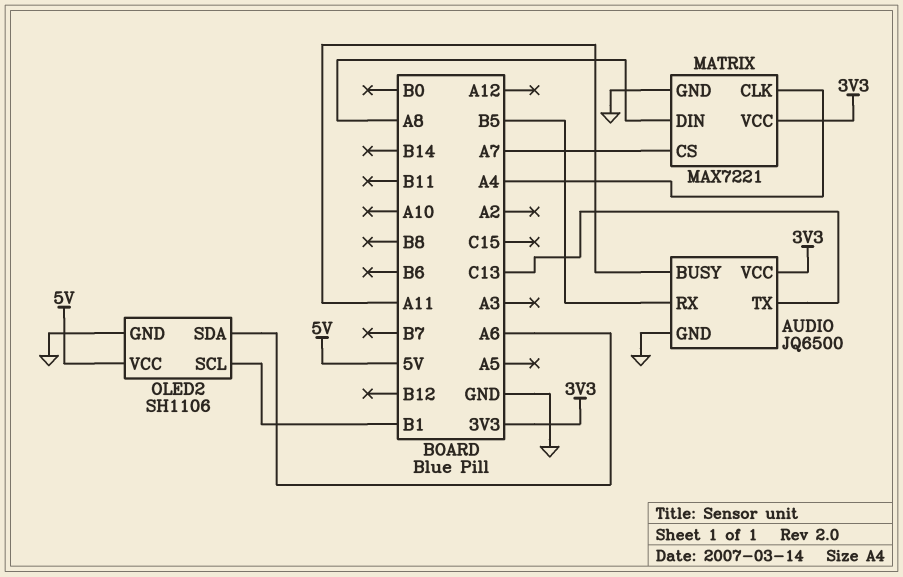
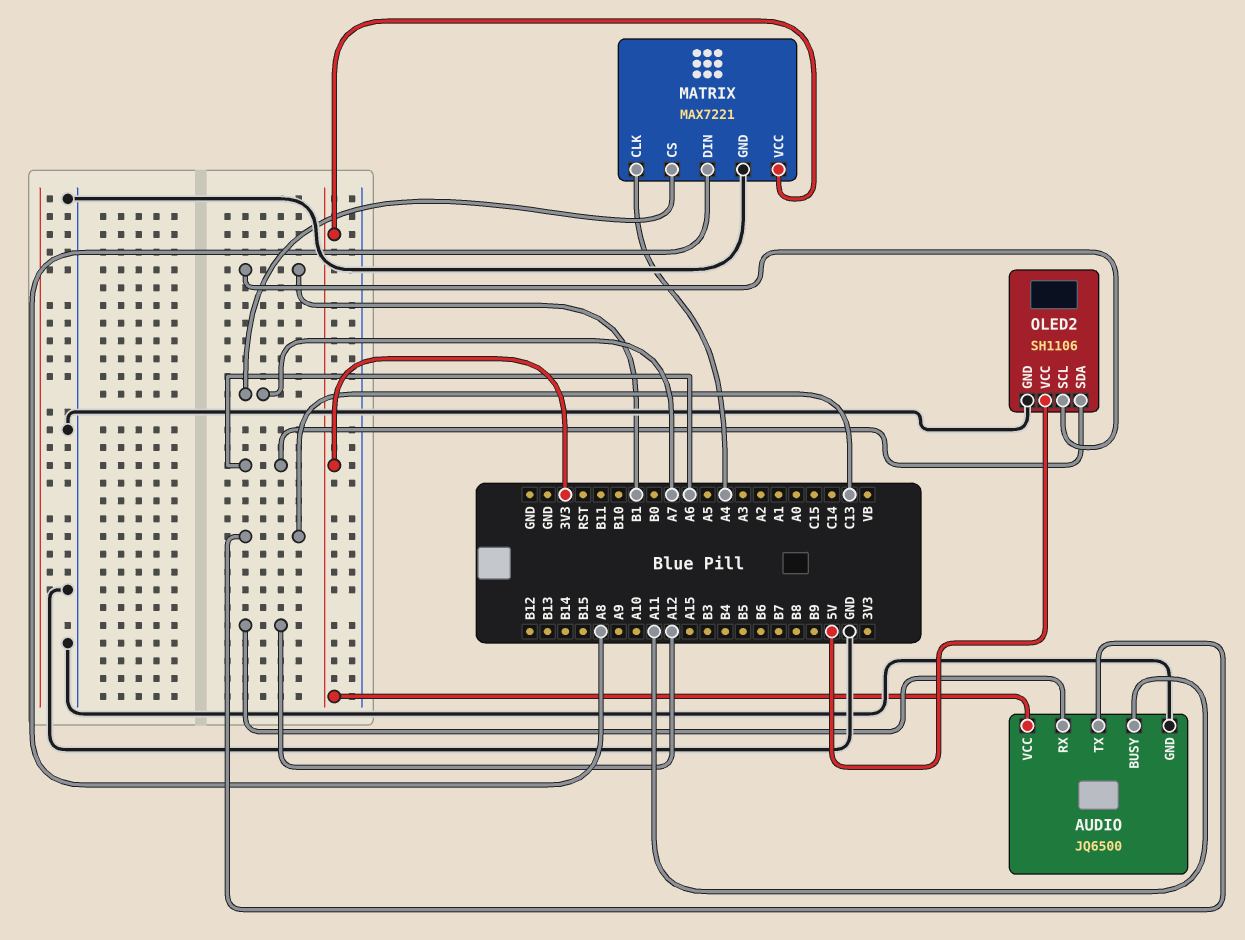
AUDIO pin RX: B5 -> A12

